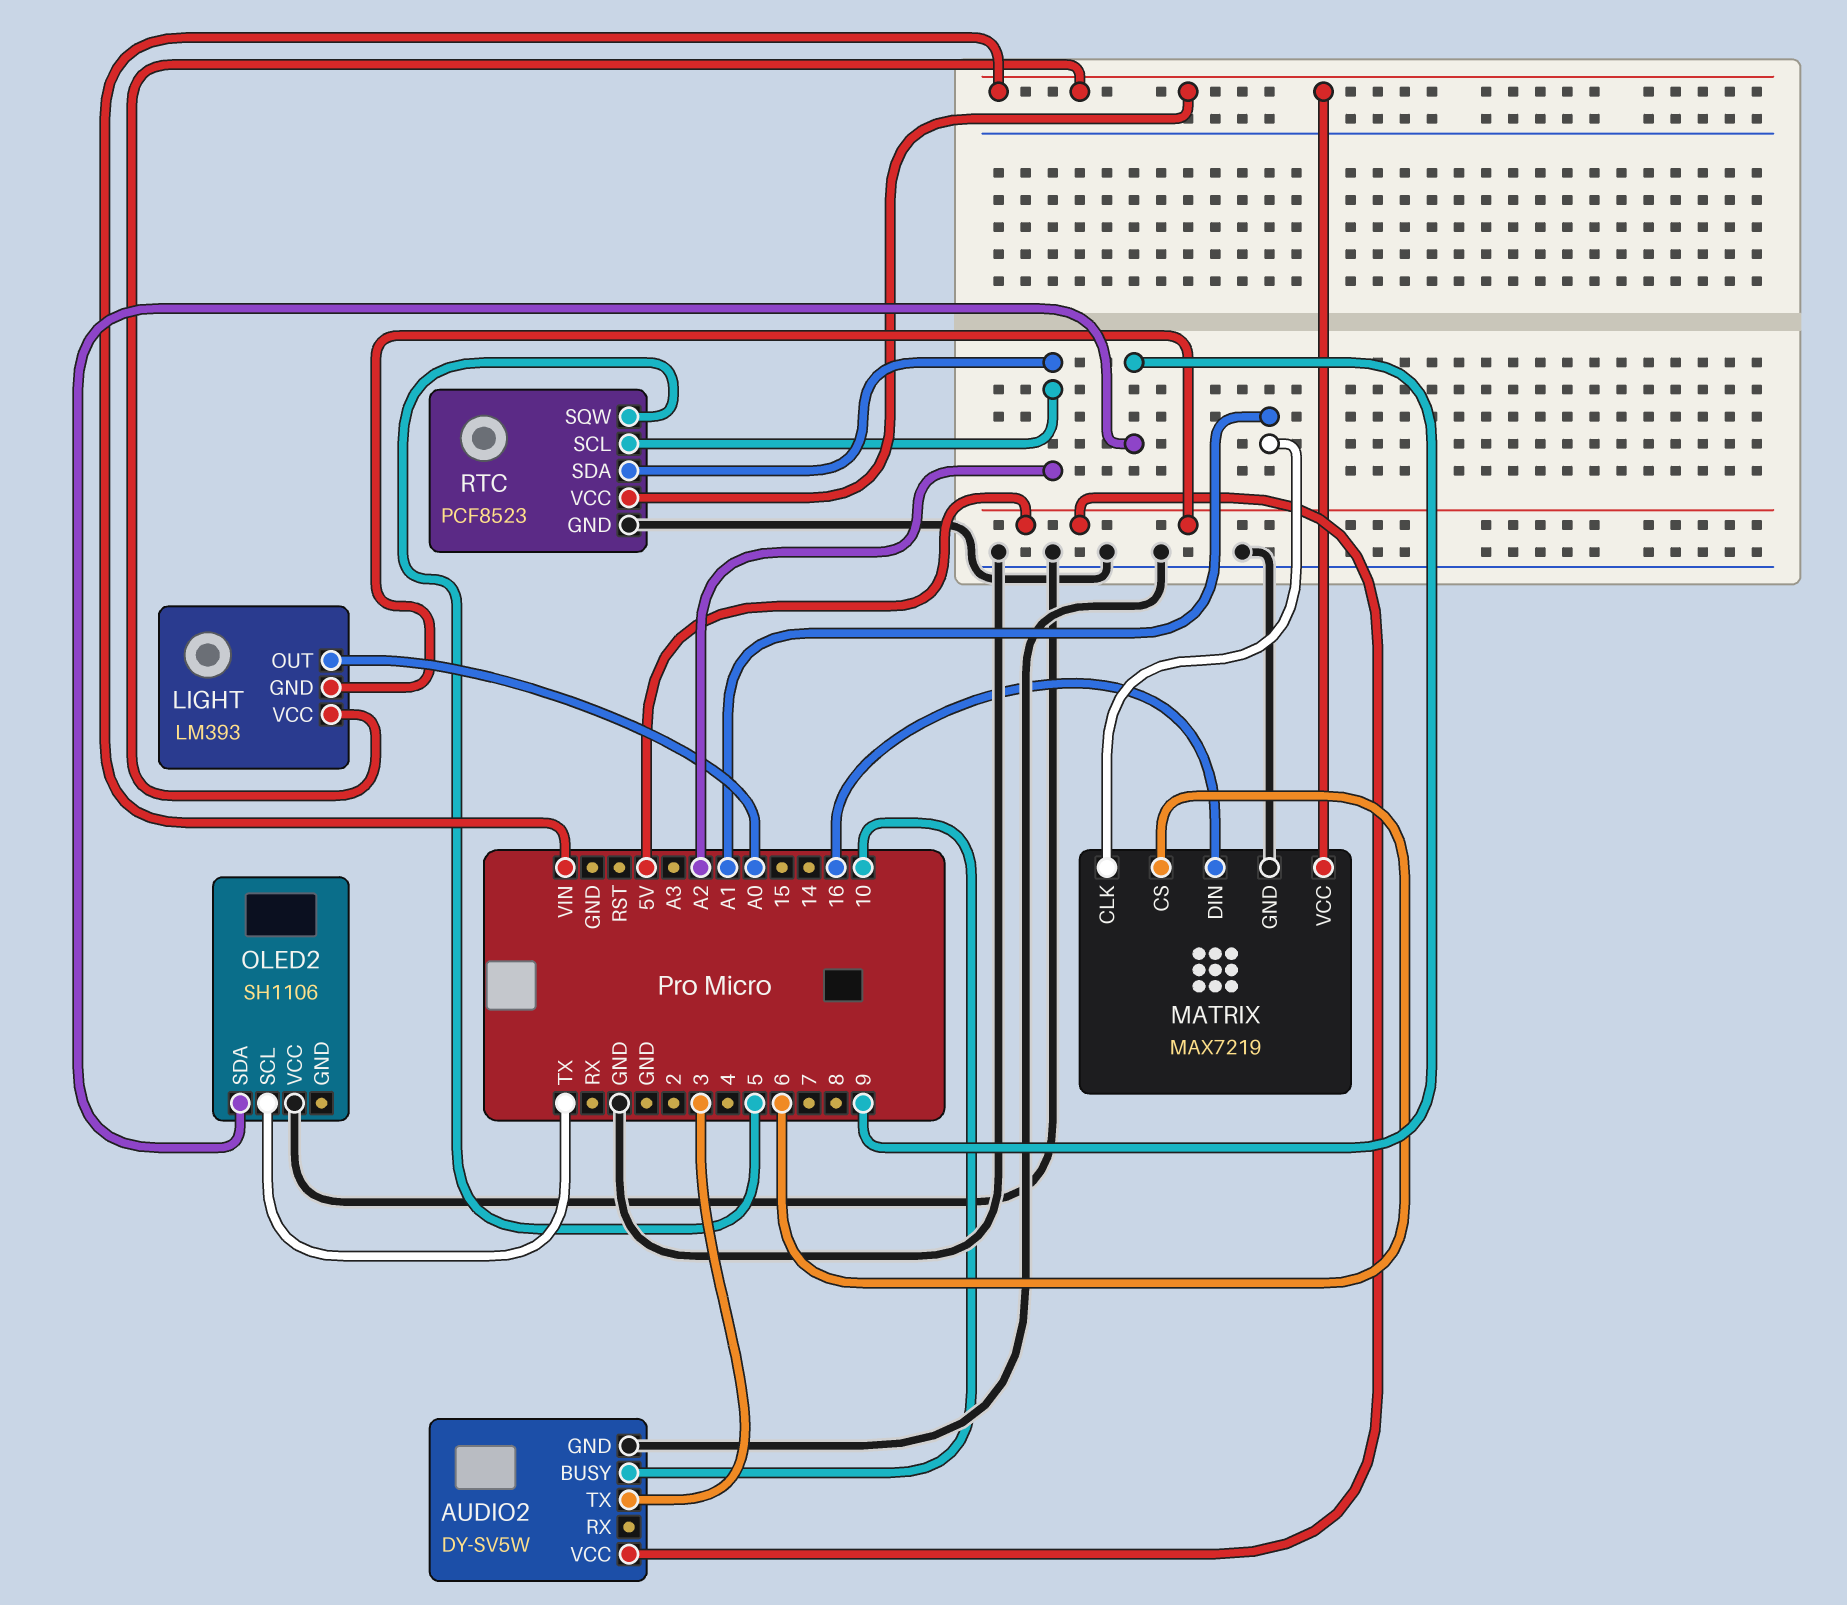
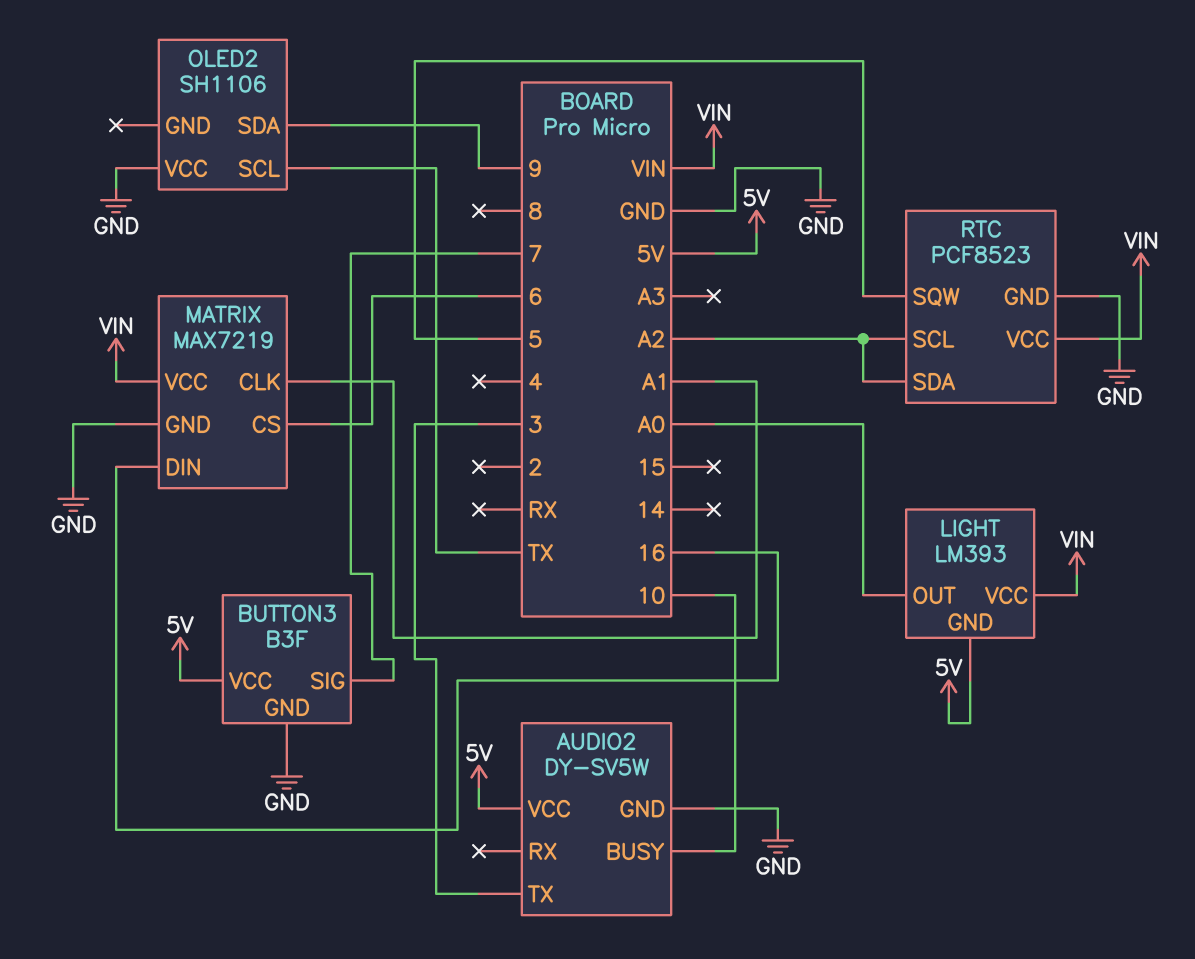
BUTTON3: none -> B3F
BUTTON3 pin GND: none -> GND
BUTTON3 pin SIG: none -> 7
BUTTON3 pin VCC: none -> 5V

